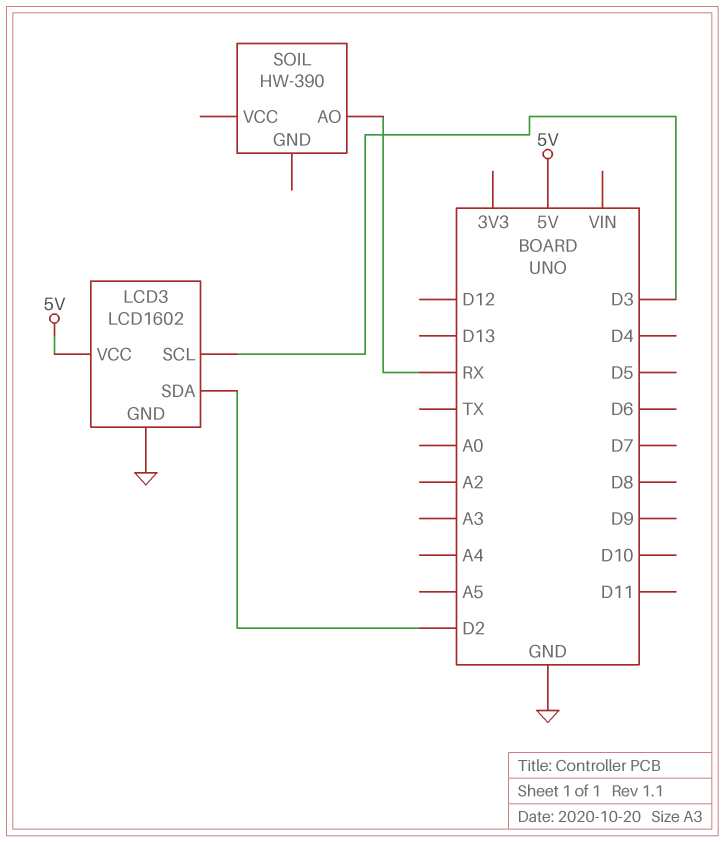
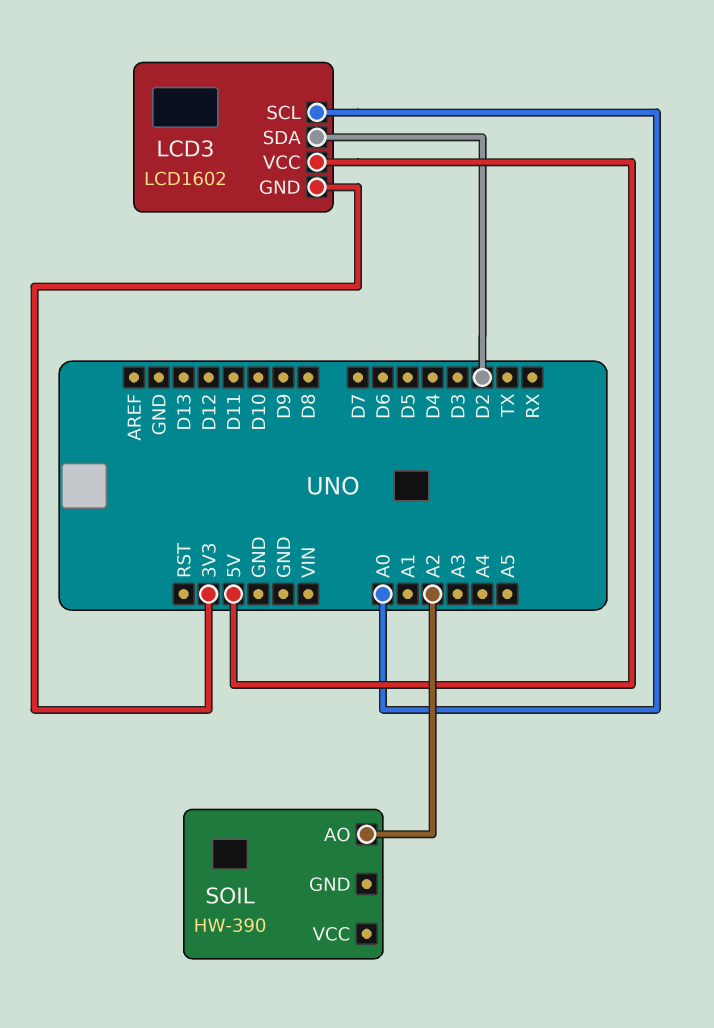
LCD3 pin GND: GND -> 3V3
LCD3 pin SCL: D3 -> A0
SOIL pin AO: RX -> A2

